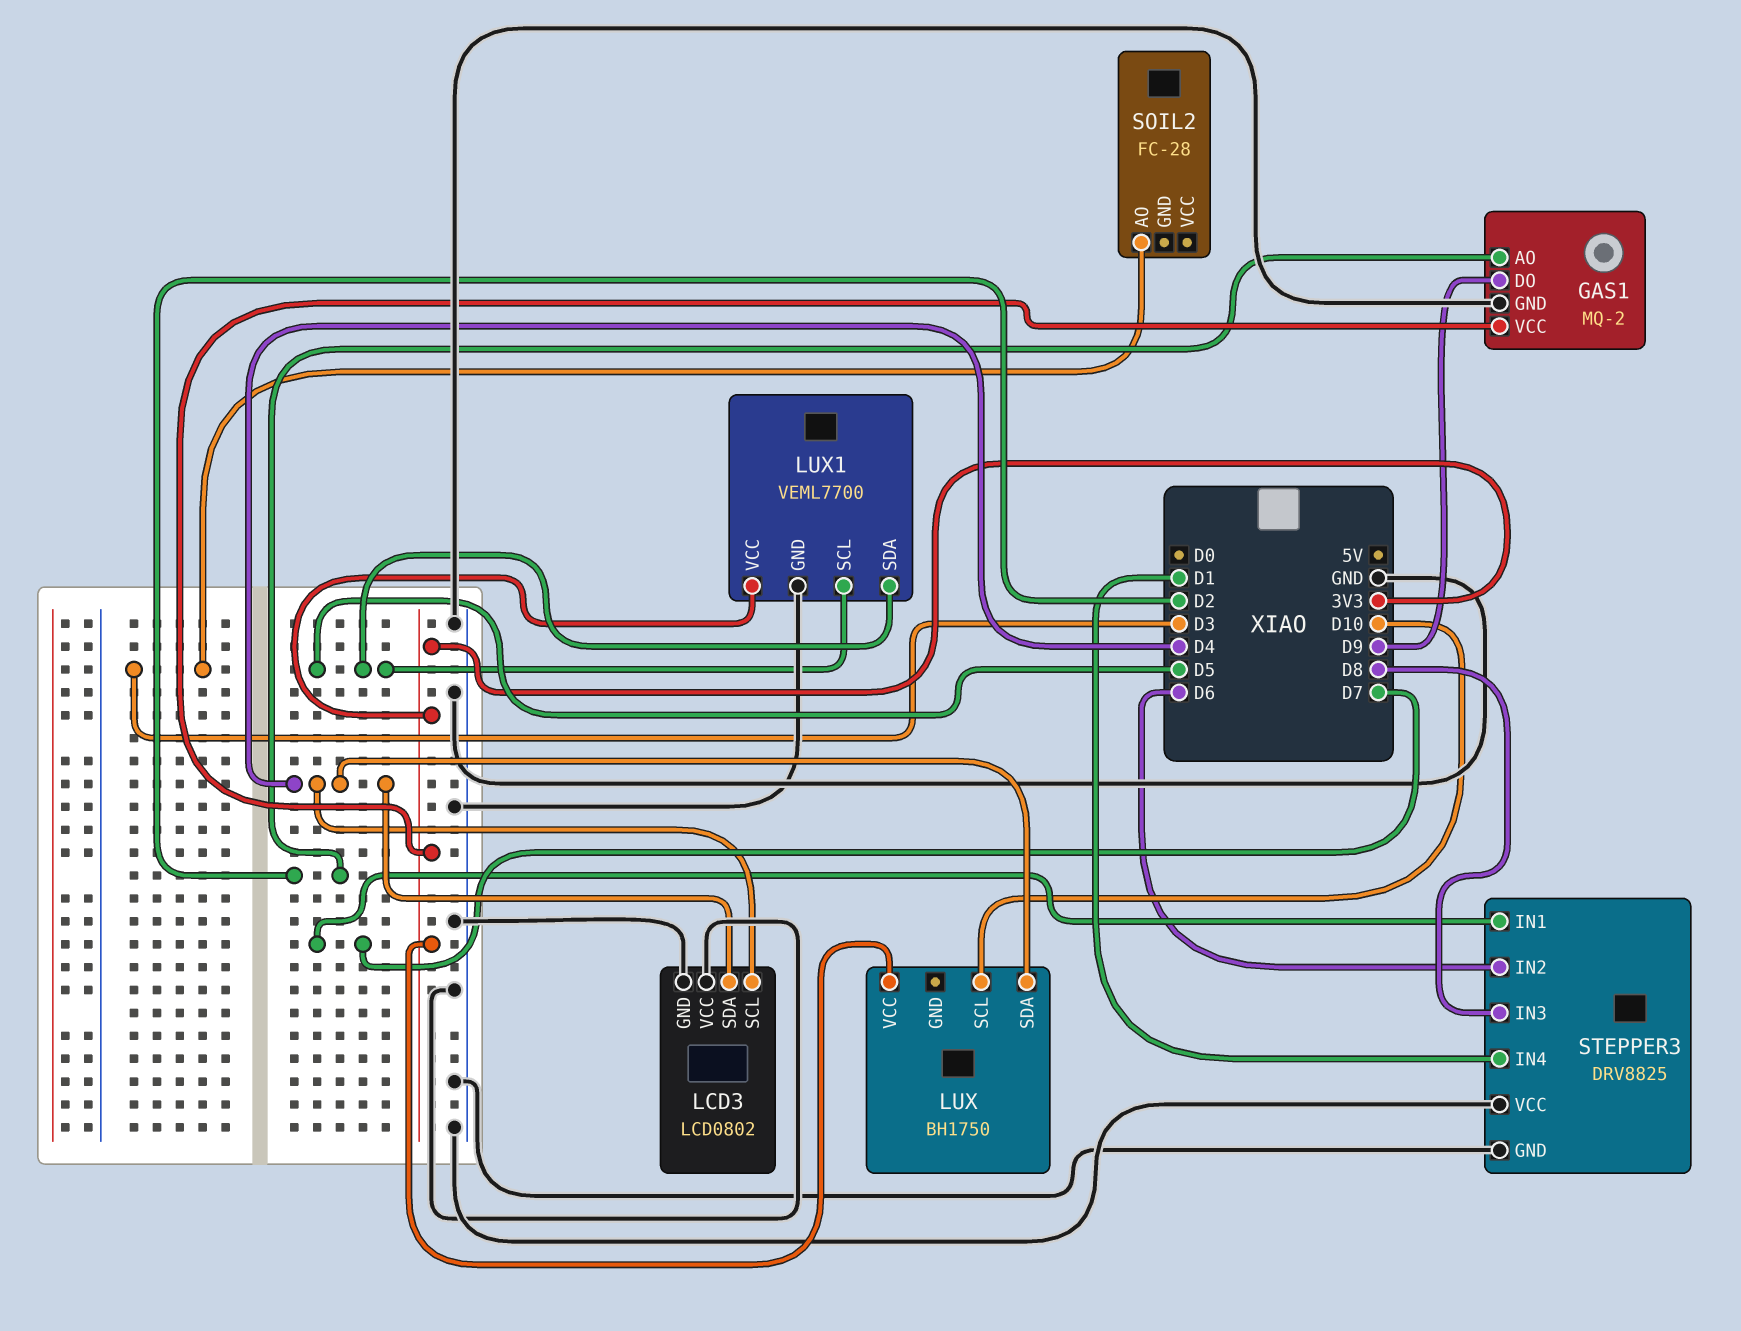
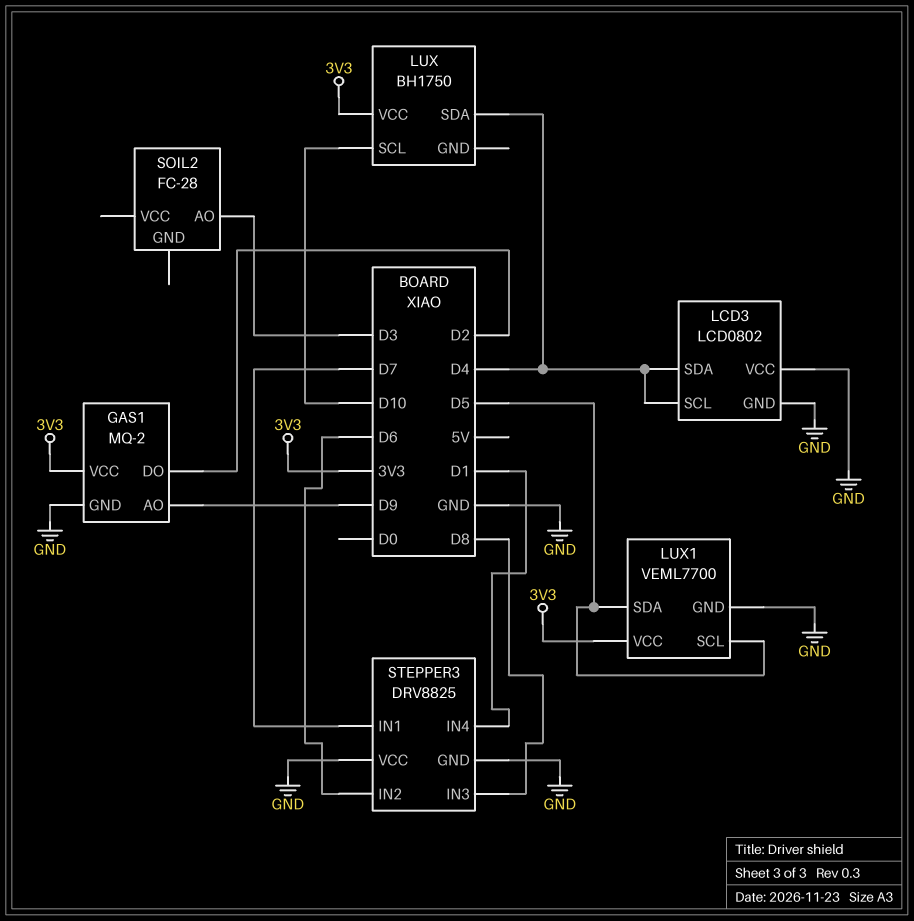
GAS1 pin AO: D2 -> D9
GAS1 pin DO: D9 -> D2

